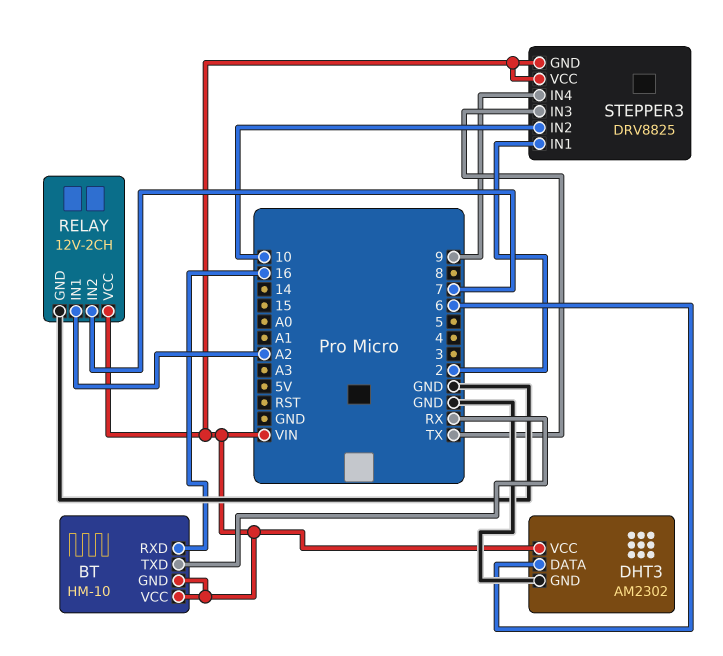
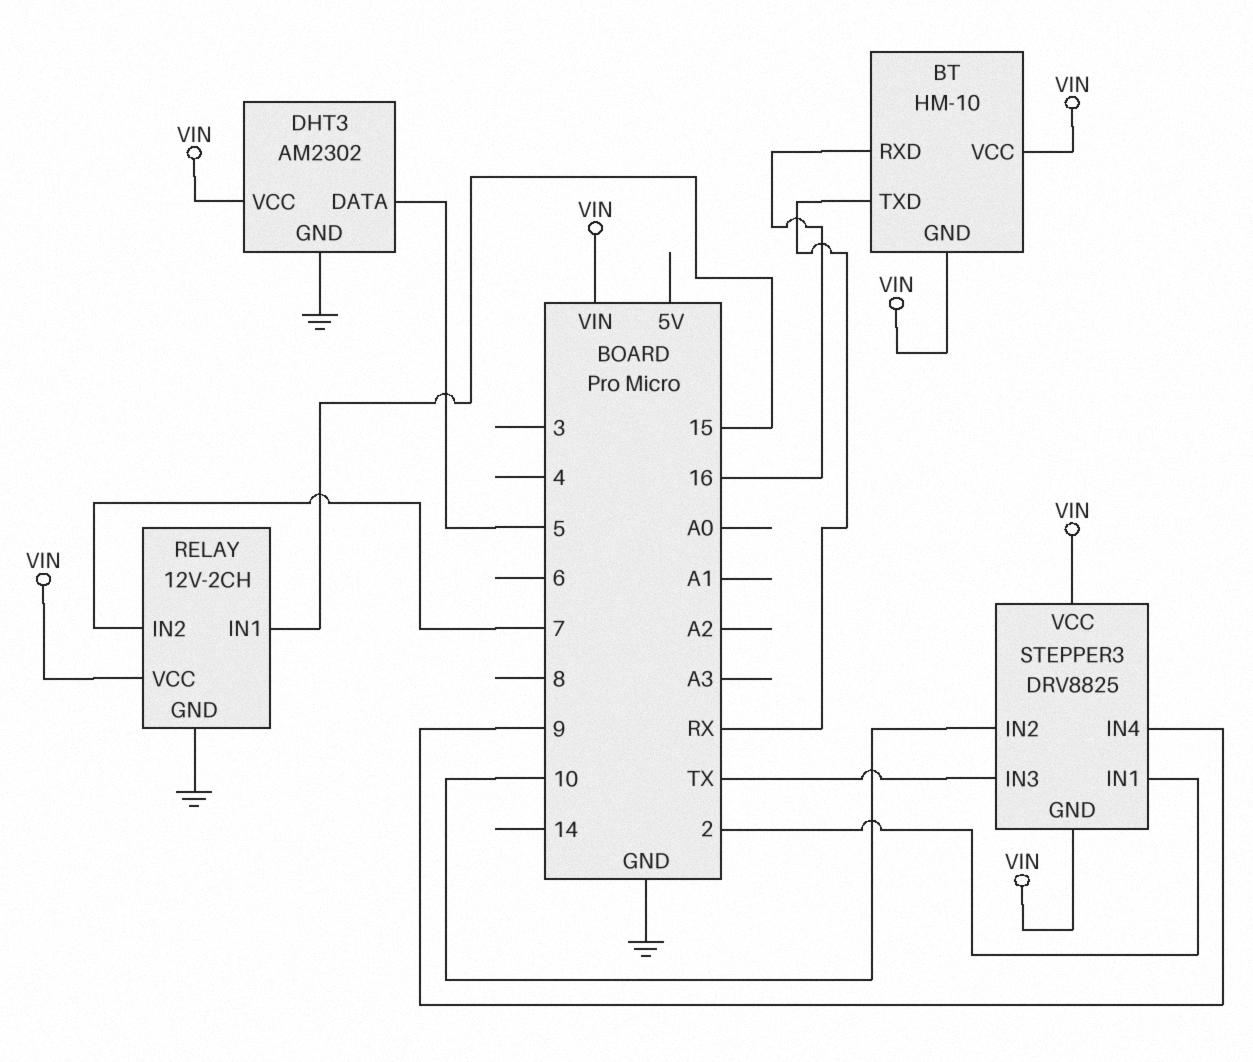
DHT3 pin DATA: 6 -> 5
RELAY pin IN1: A2 -> 15

